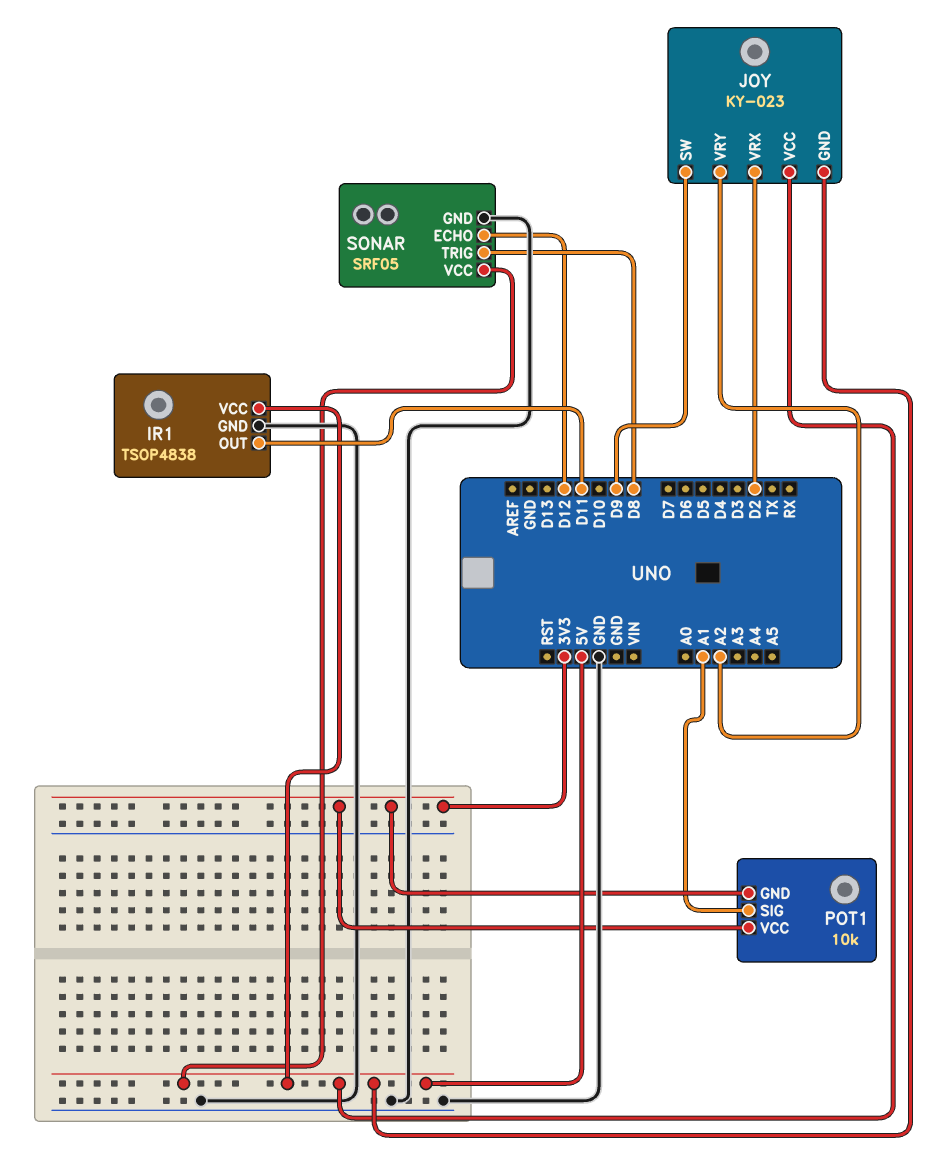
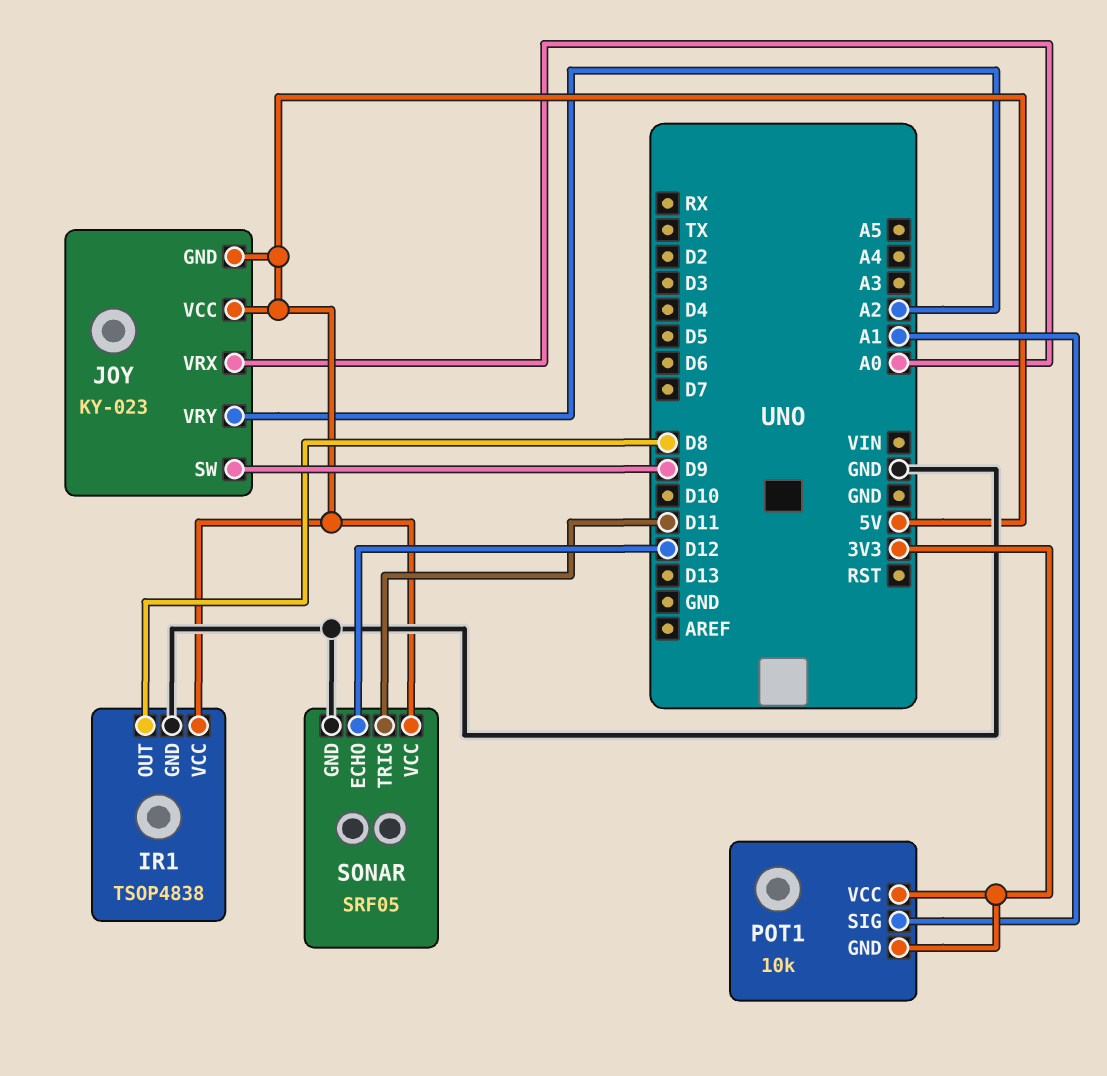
IR1 pin OUT: D11 -> D8
JOY pin VRX: D2 -> A0
SONAR pin TRIG: D8 -> D11

